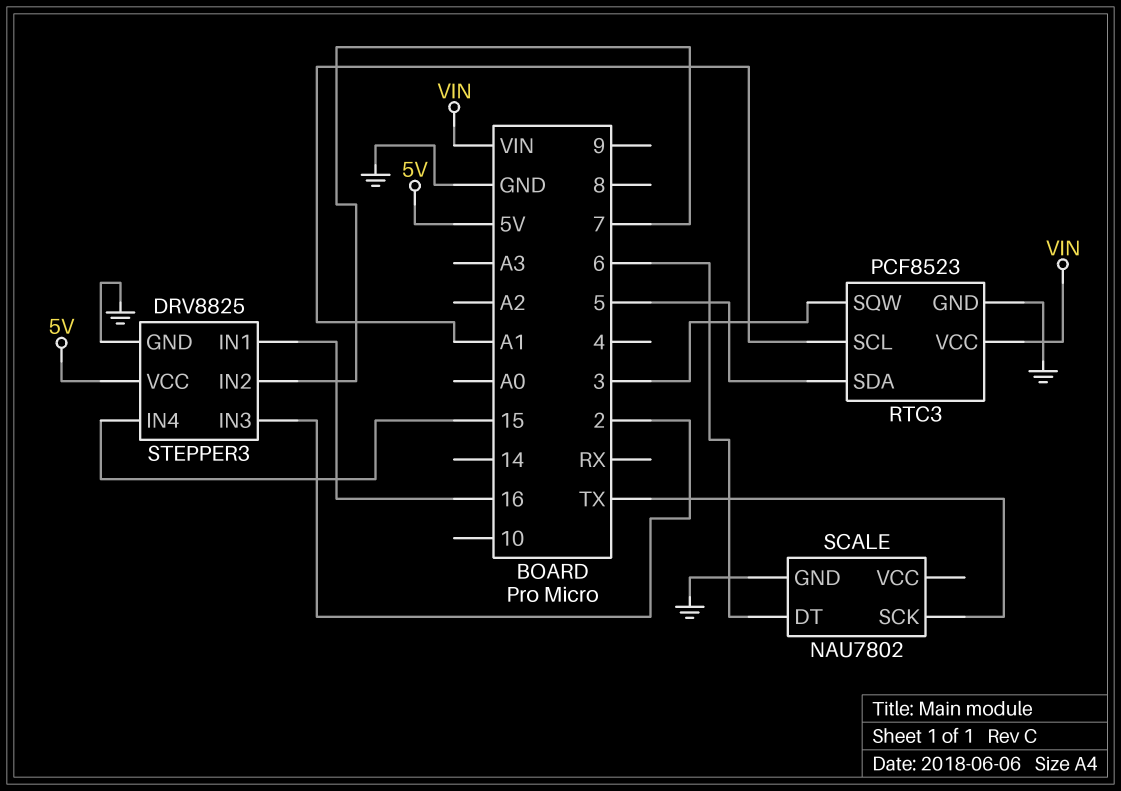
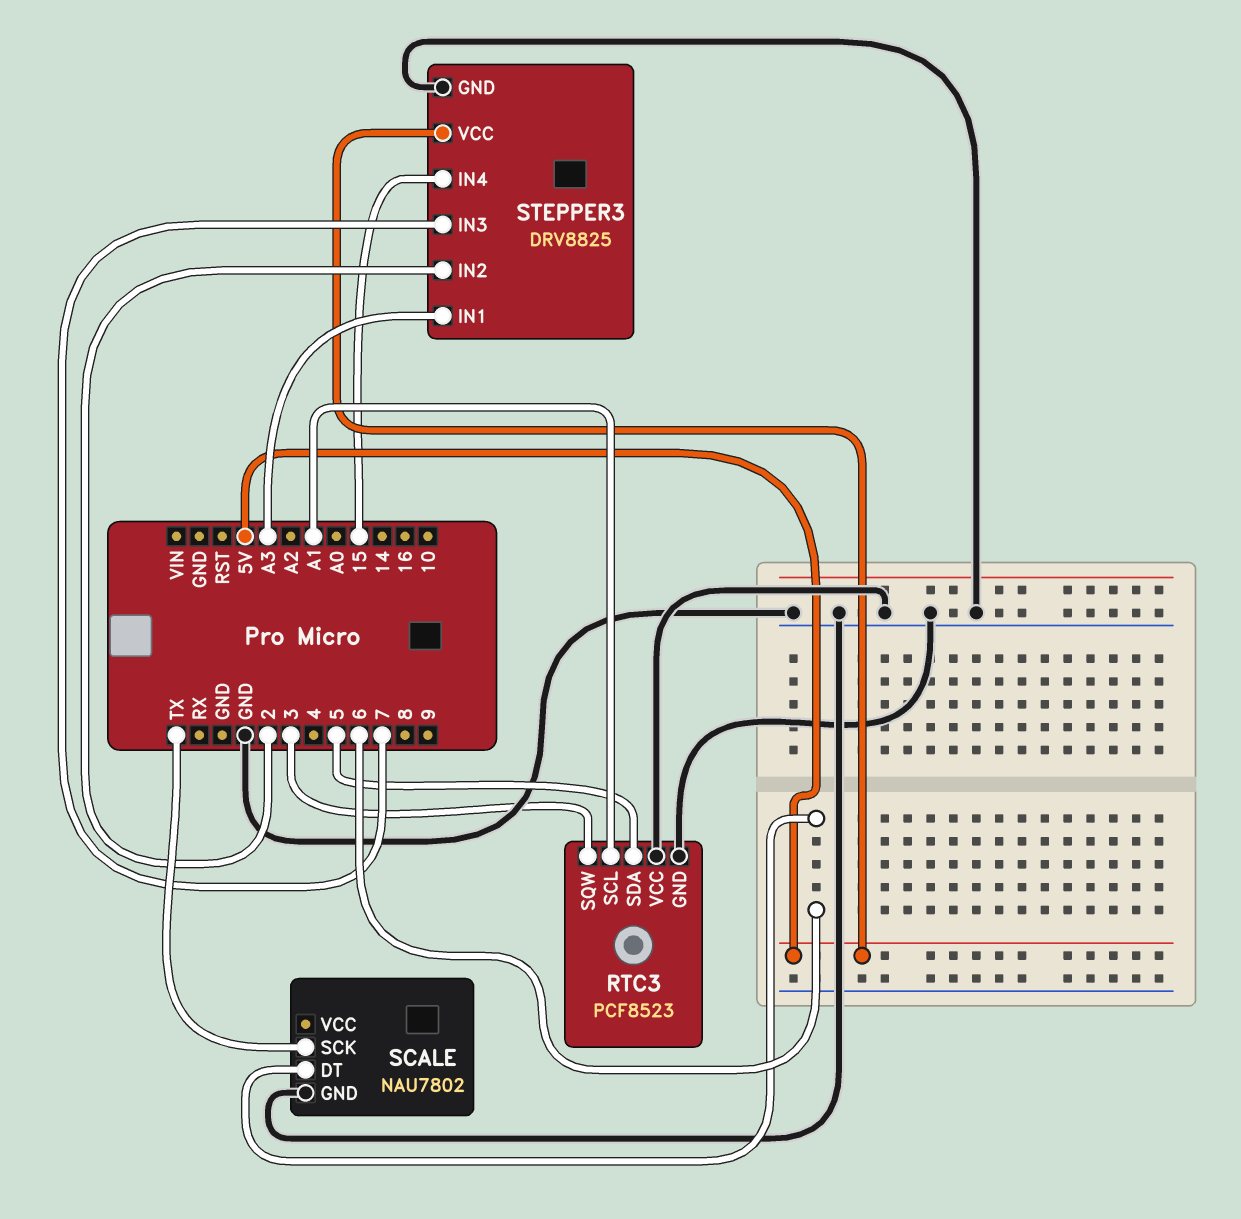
RTC3 pin VCC: VIN -> GND
STEPPER3 pin IN1: 16 -> A3
STEPPER3 pin IN2: 7 -> 2
STEPPER3 pin IN3: 2 -> 7

